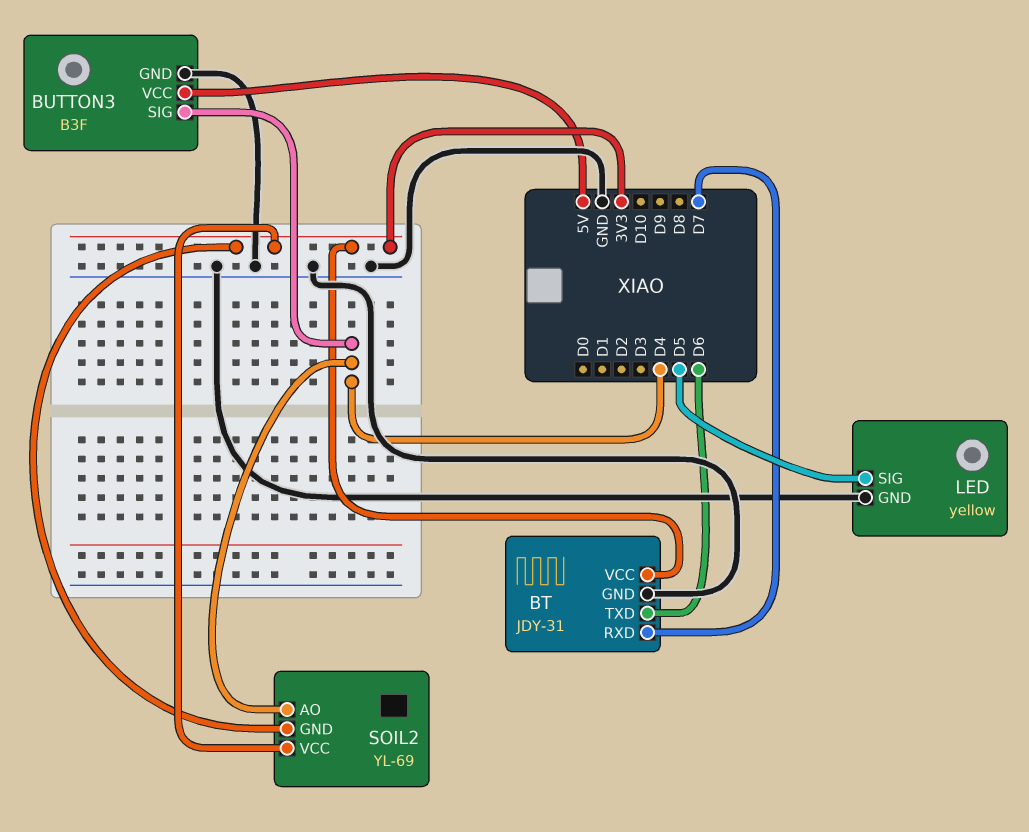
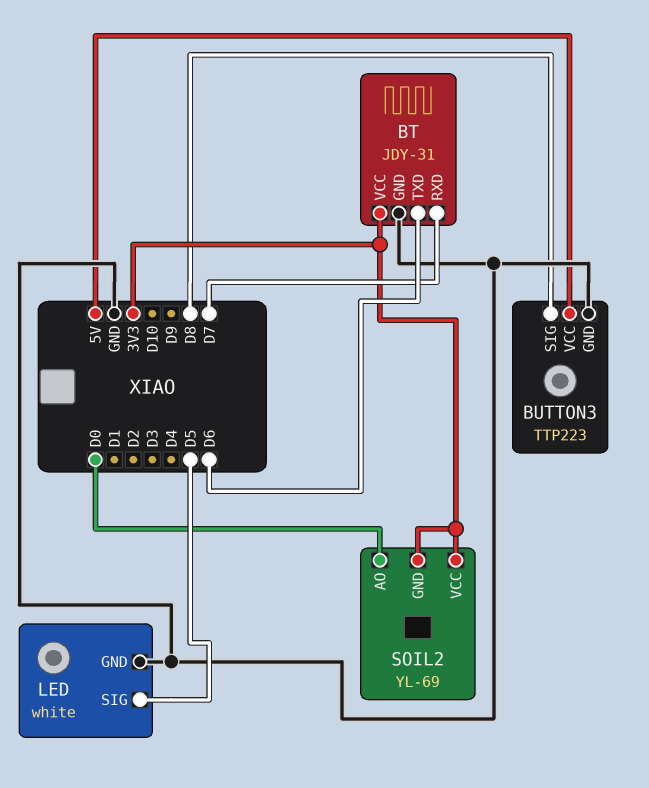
BUTTON3: B3F -> TTP223
BUTTON3 pin SIG: D4 -> D8
LED: yellow -> white
SOIL2 pin AO: D4 -> D0

